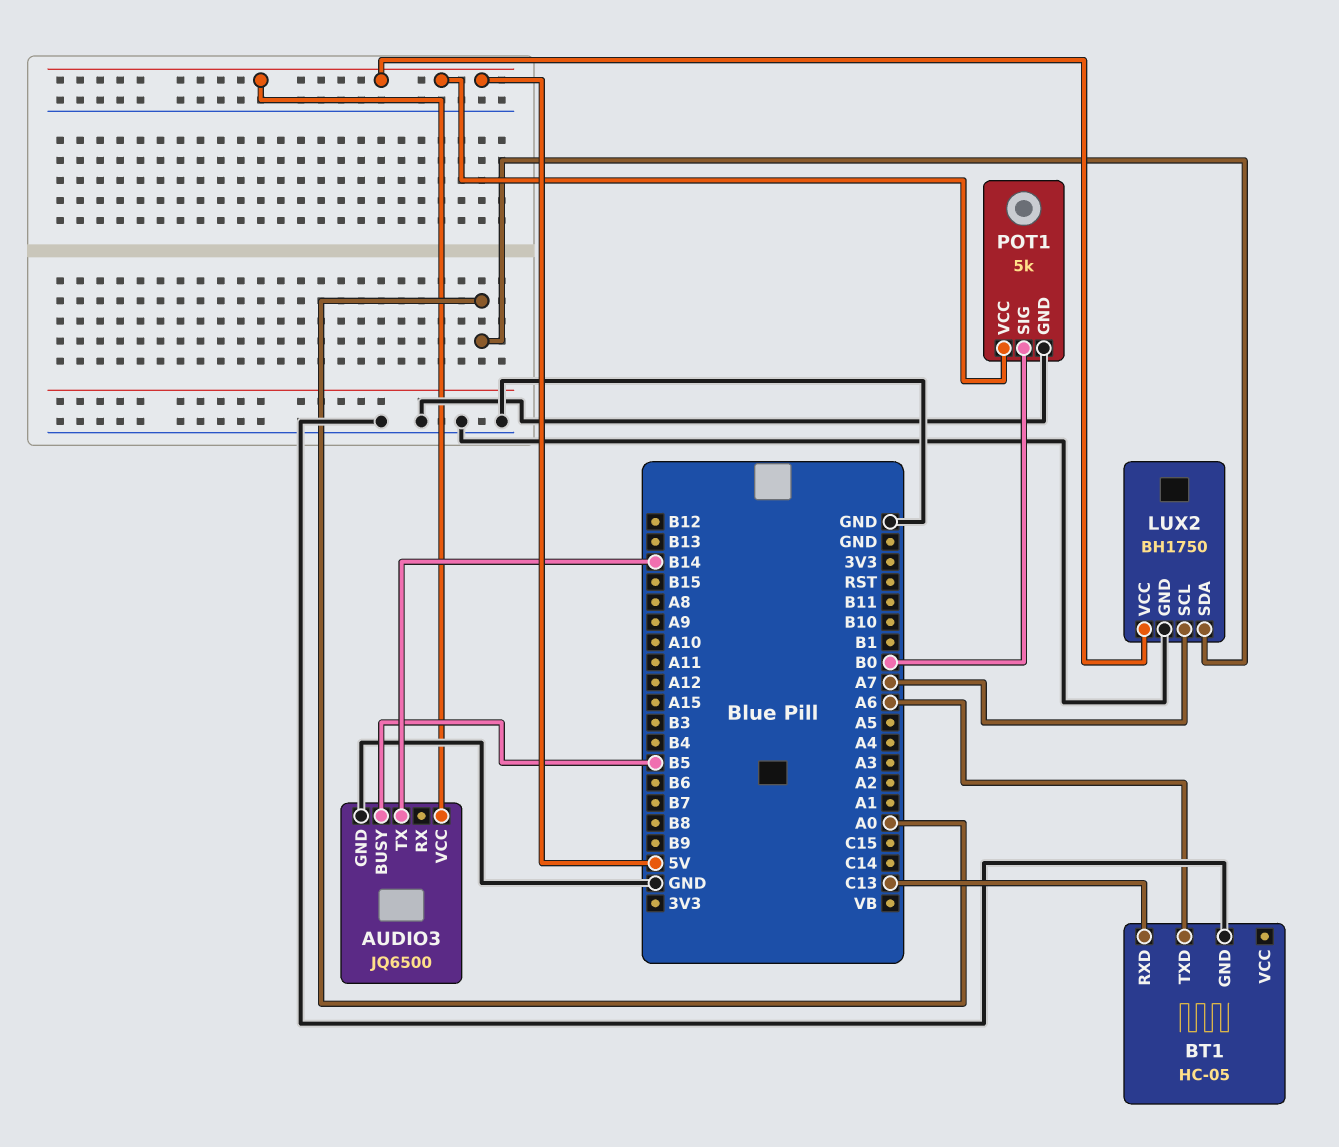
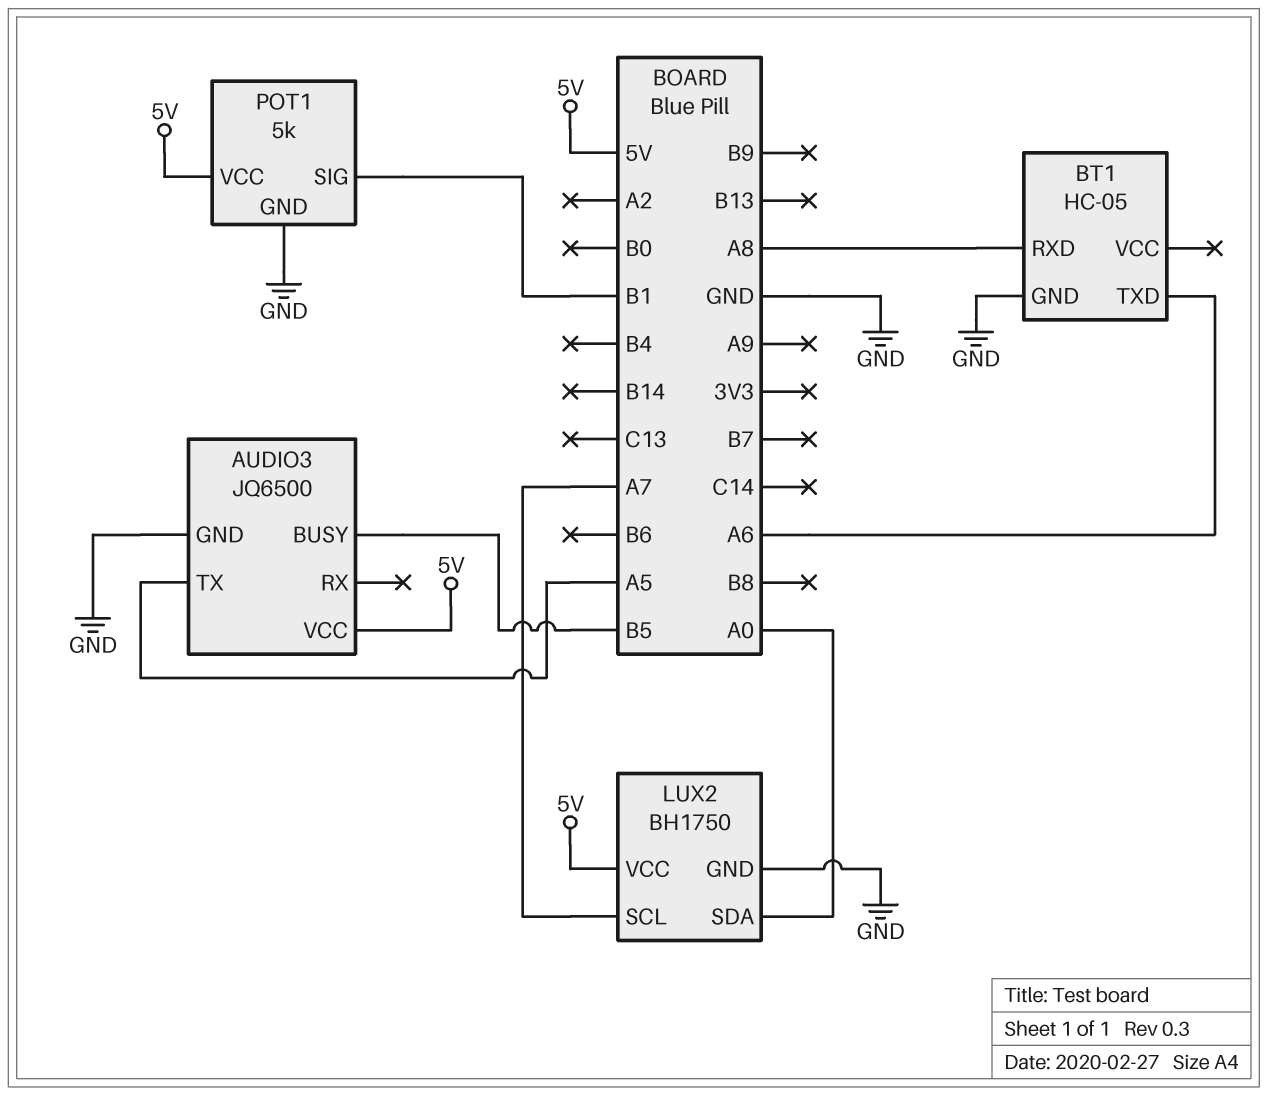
AUDIO3 pin TX: B14 -> A5
BT1 pin RXD: C13 -> A8
POT1 pin SIG: B0 -> B1

